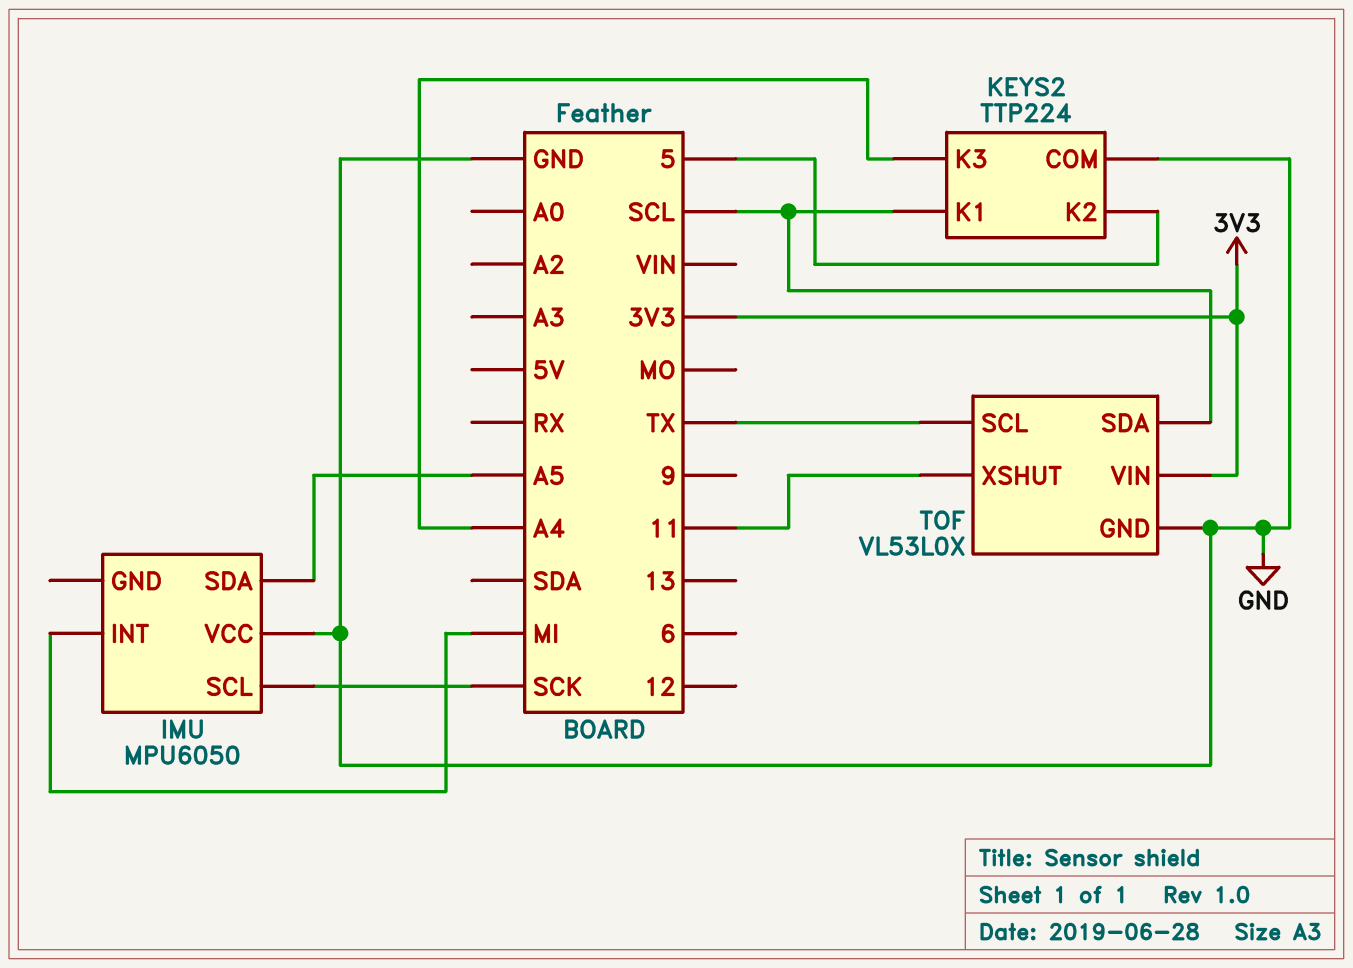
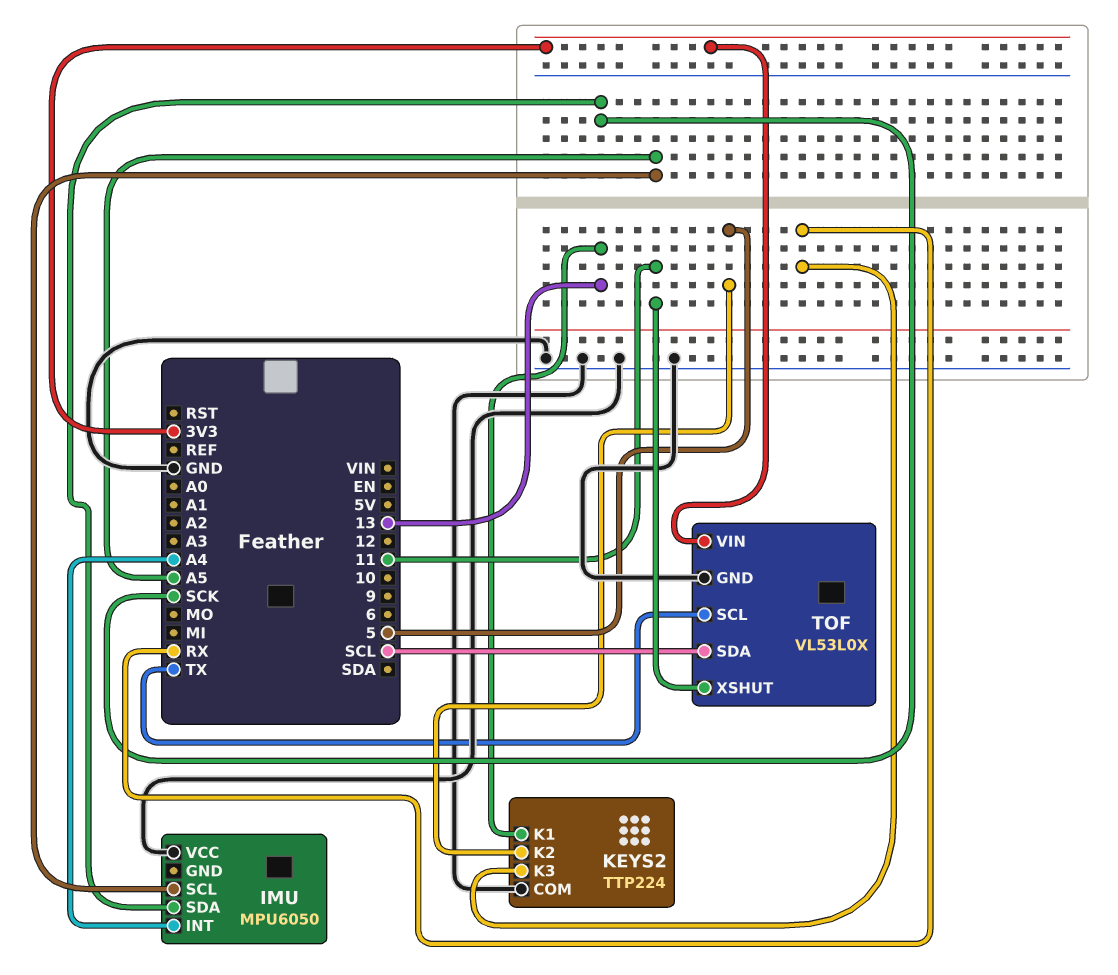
IMU pin INT: MI -> A4
IMU pin SCL: SCK -> A5
IMU pin SDA: A5 -> SCK
KEYS2 pin K1: SCL -> 13
KEYS2 pin K3: A4 -> RX

